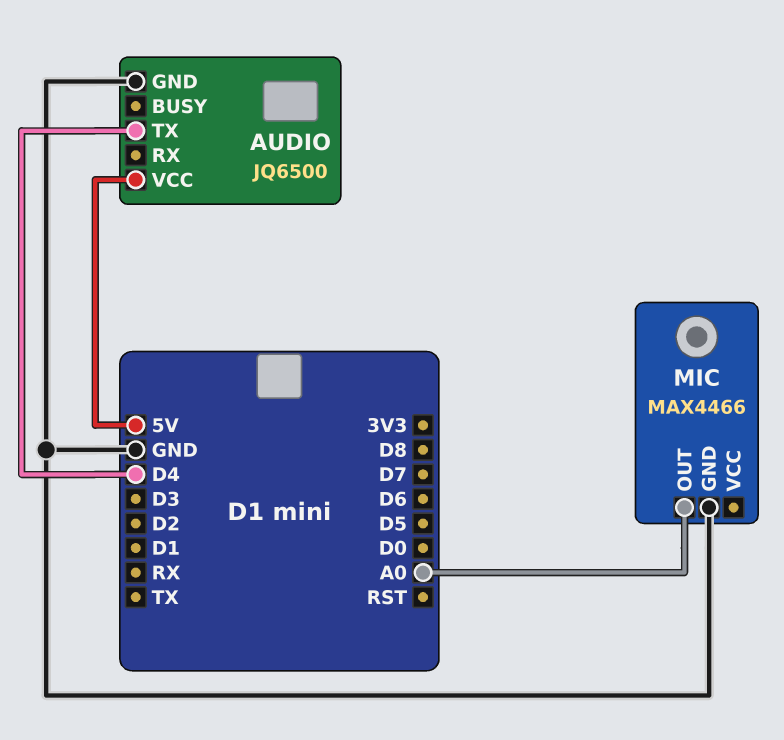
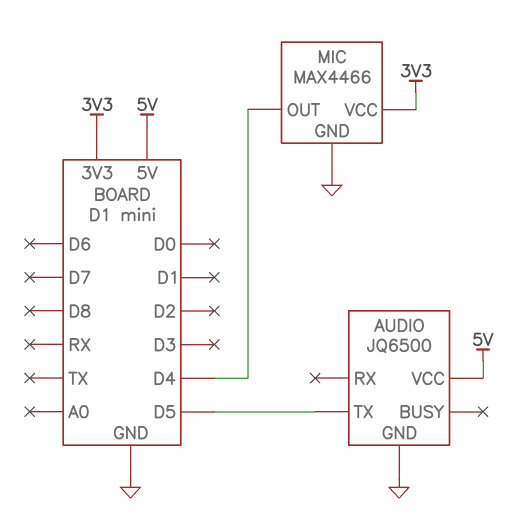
AUDIO pin TX: D4 -> D5
MIC pin OUT: A0 -> D4
MIC pin VCC: none -> 3V3

